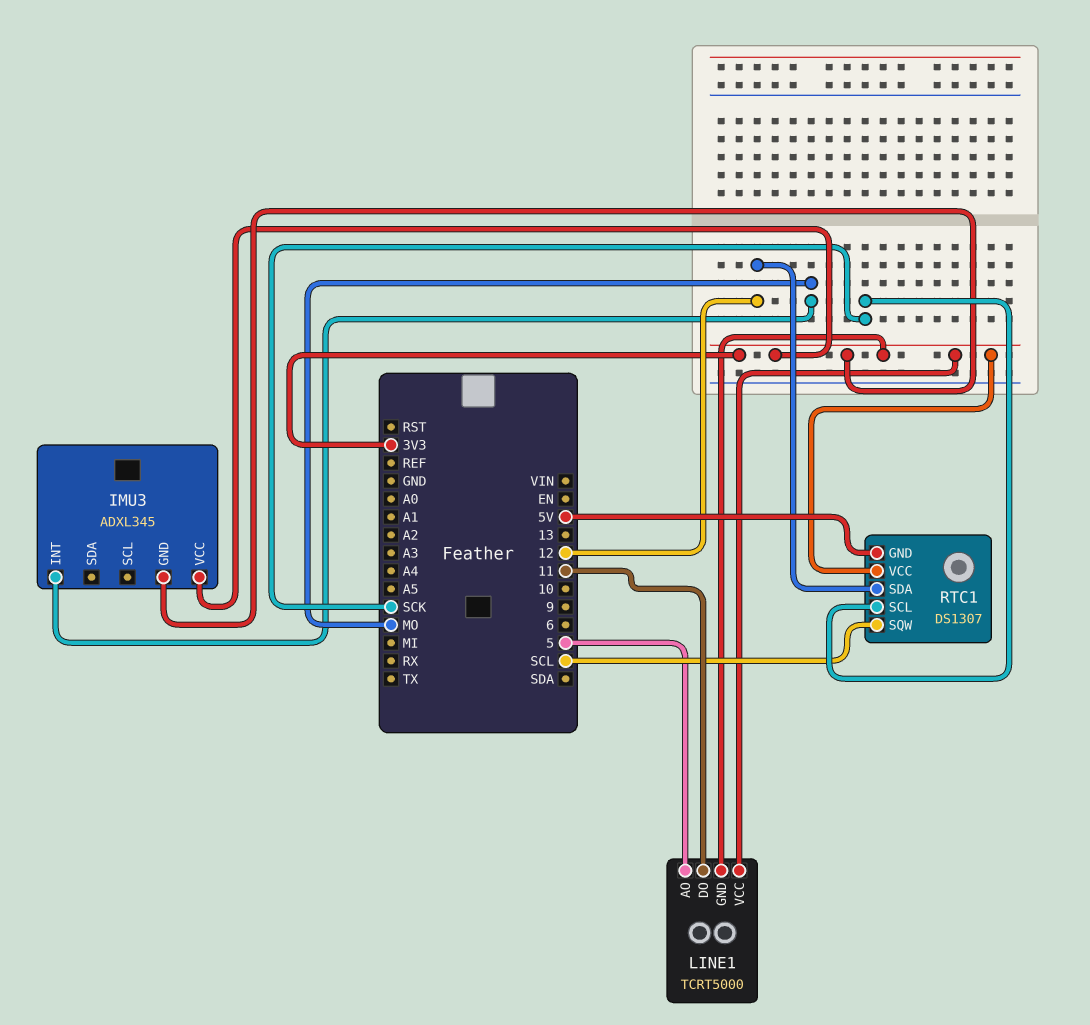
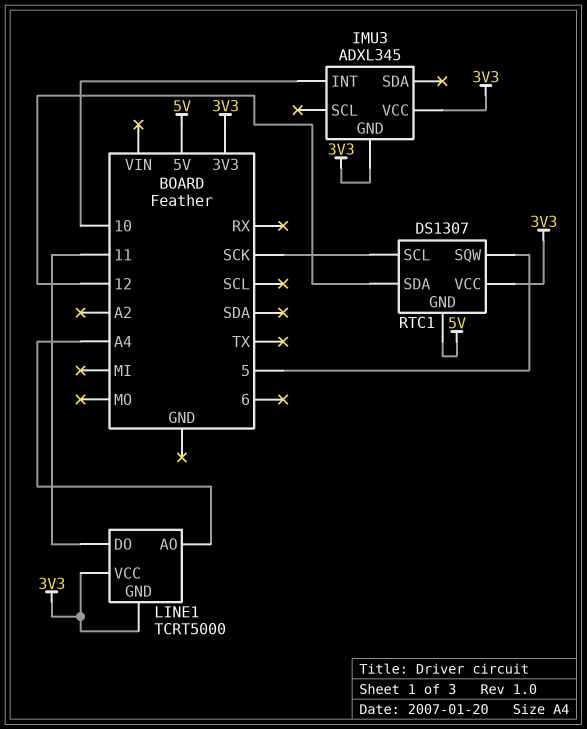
IMU3 pin INT: MO -> 10
LINE1 pin AO: 5 -> A4
RTC1 pin SQW: SCL -> 5

